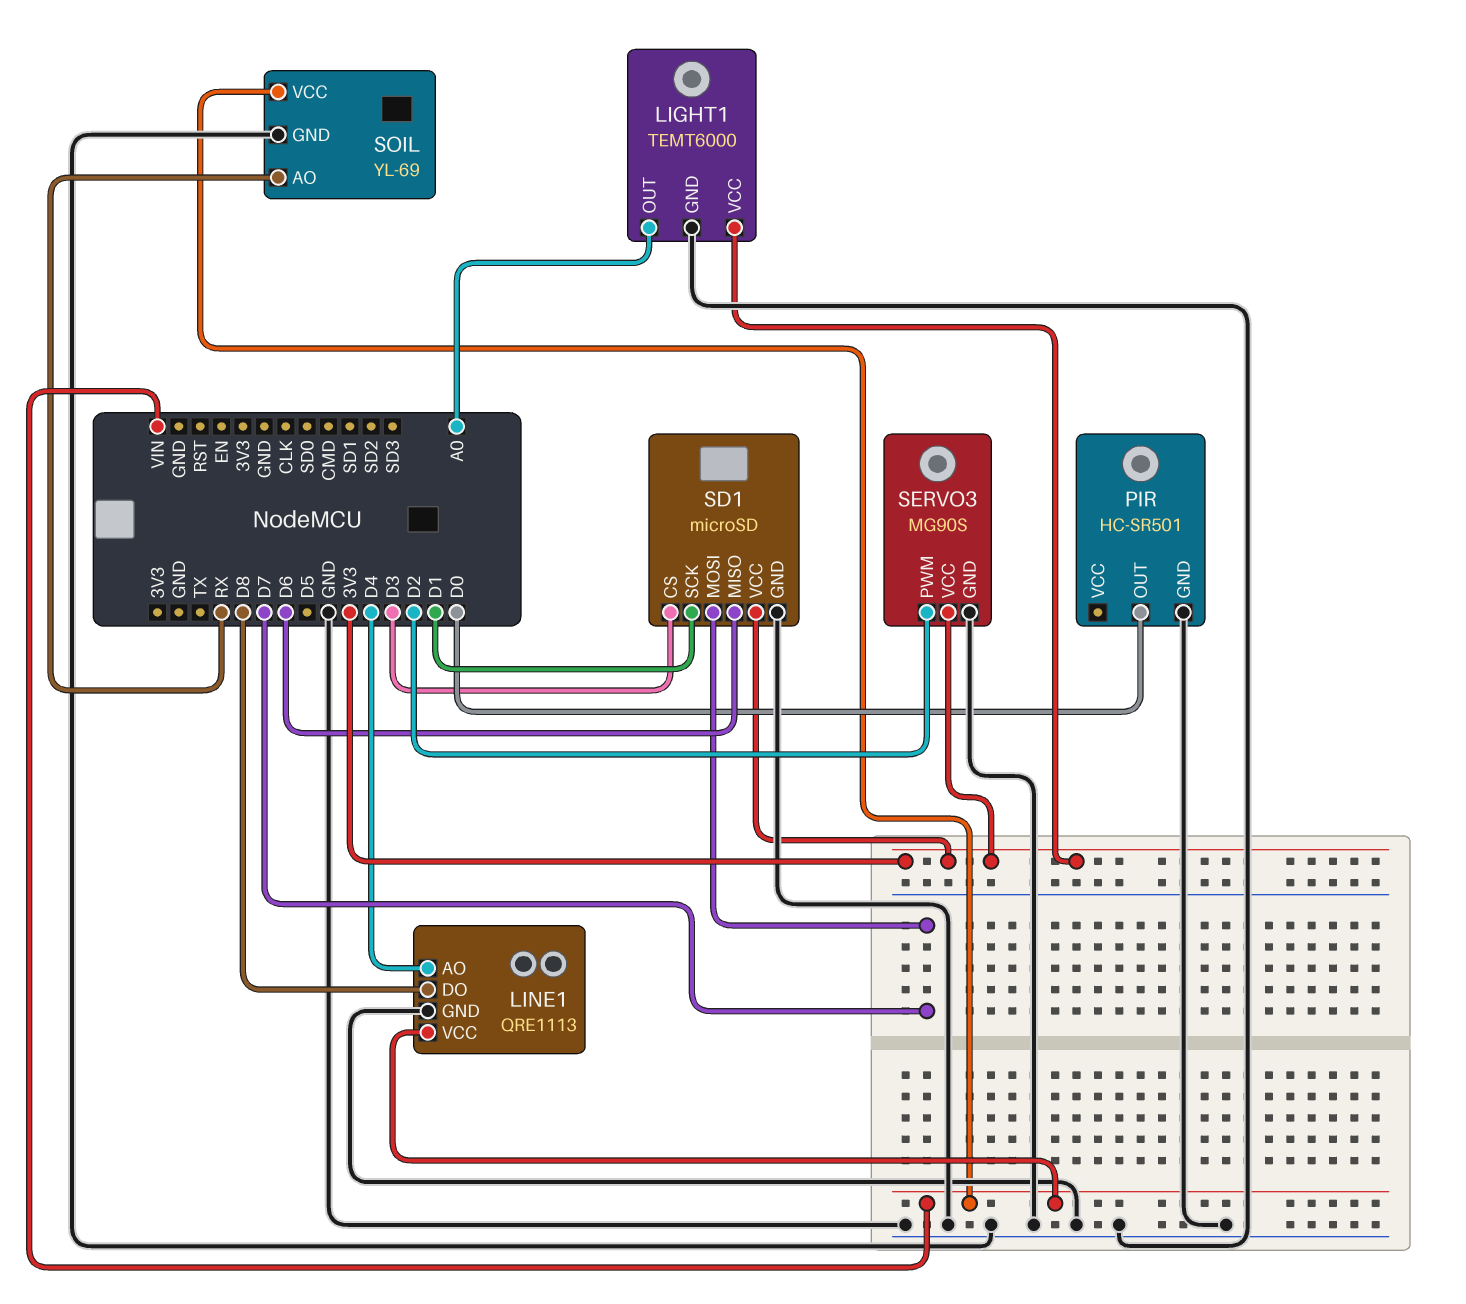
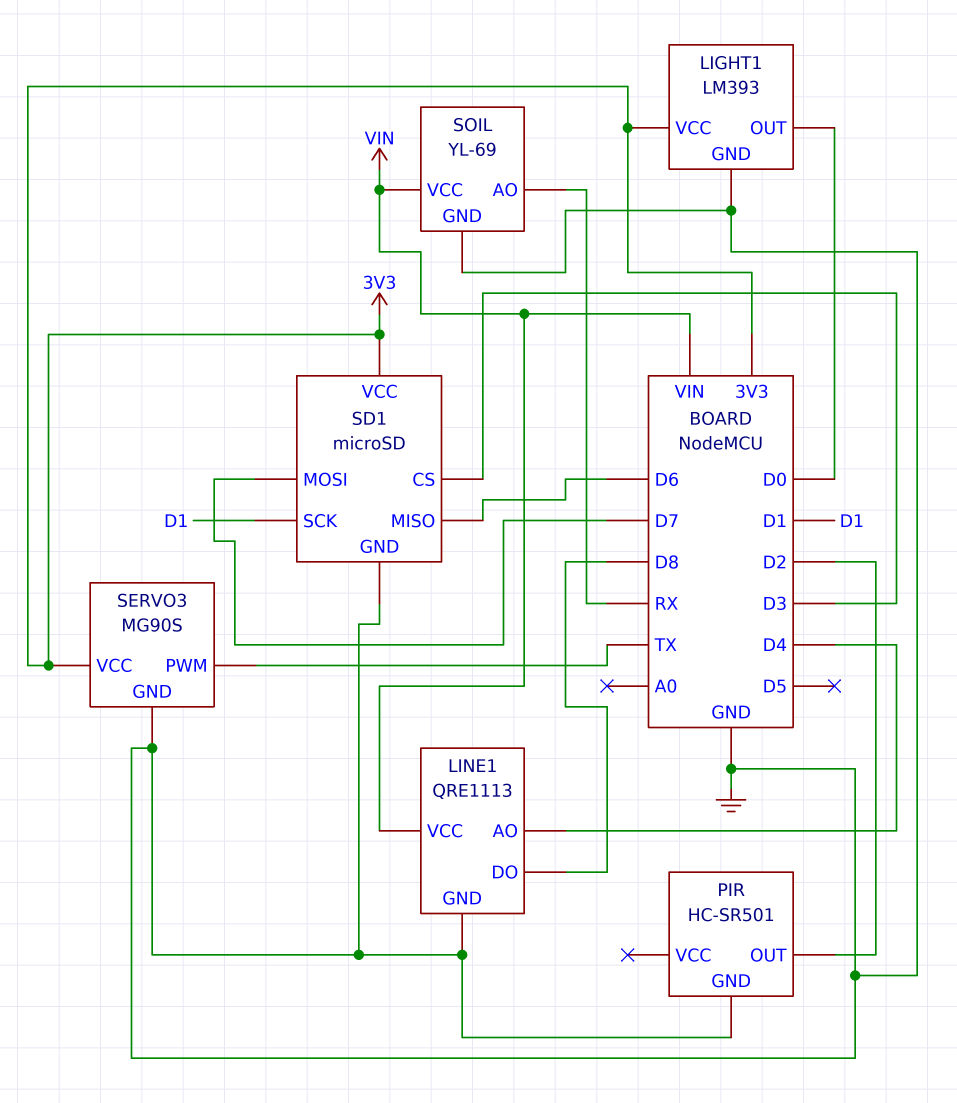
LIGHT1: TEMT6000 -> LM393
LIGHT1 pin OUT: A0 -> D0
PIR pin OUT: D0 -> D2
SERVO3 pin PWM: D2 -> TX

